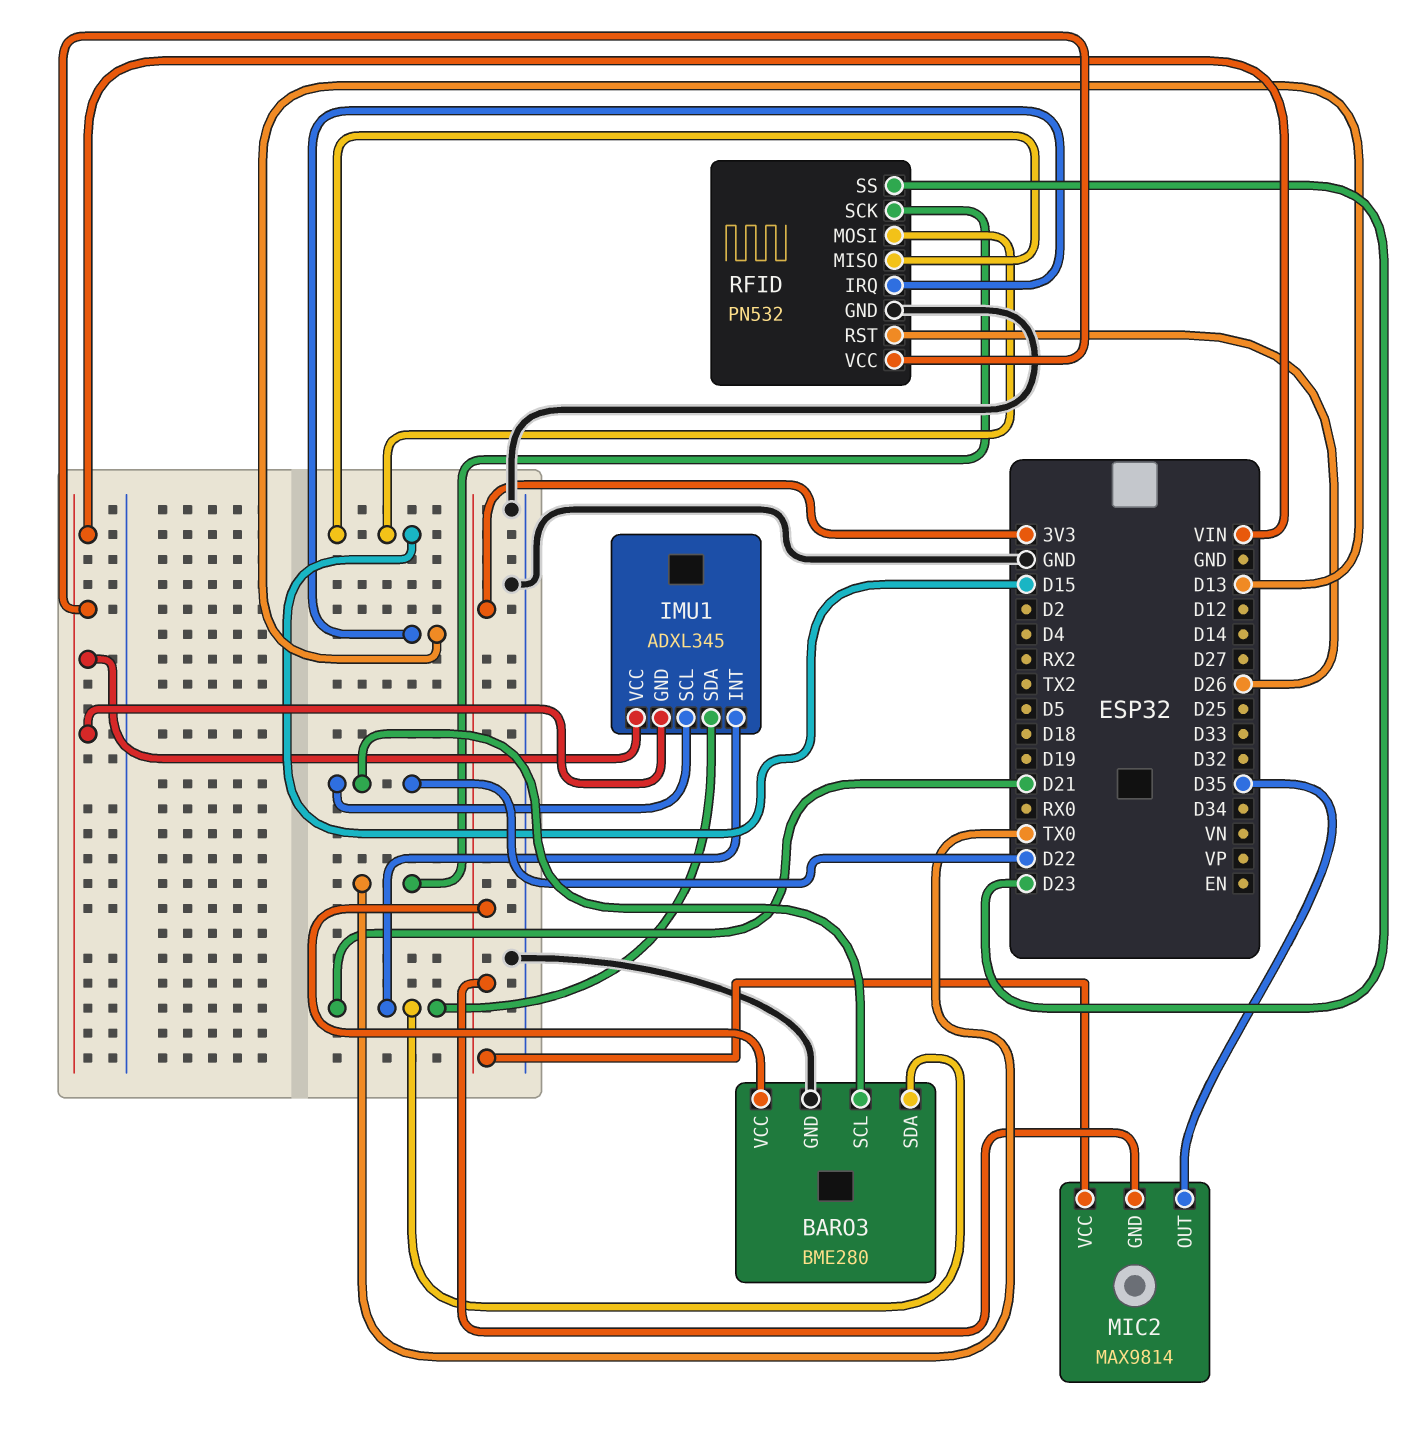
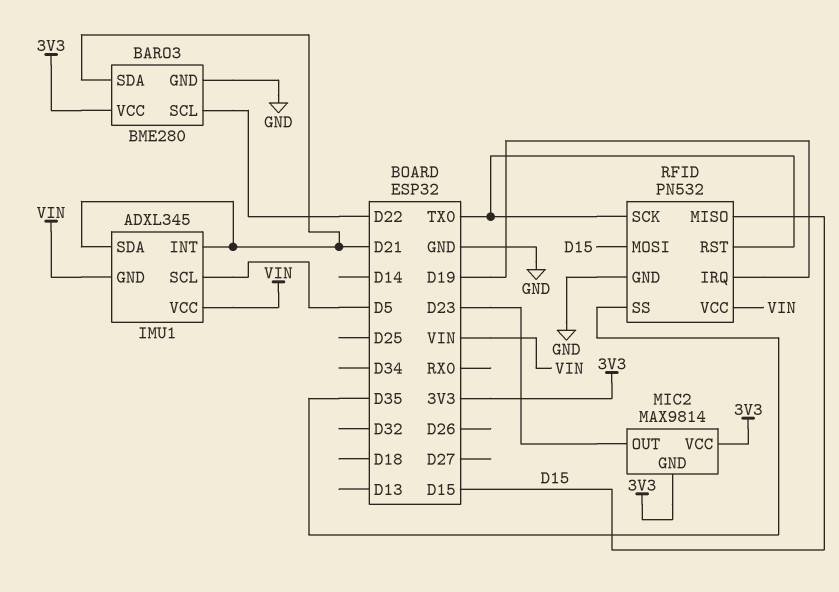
IMU1 pin SCL: D22 -> D5
MIC2 pin OUT: D35 -> D23
RFID pin IRQ: D13 -> D19
RFID pin RST: D26 -> TX0
RFID pin SS: D23 -> D35

